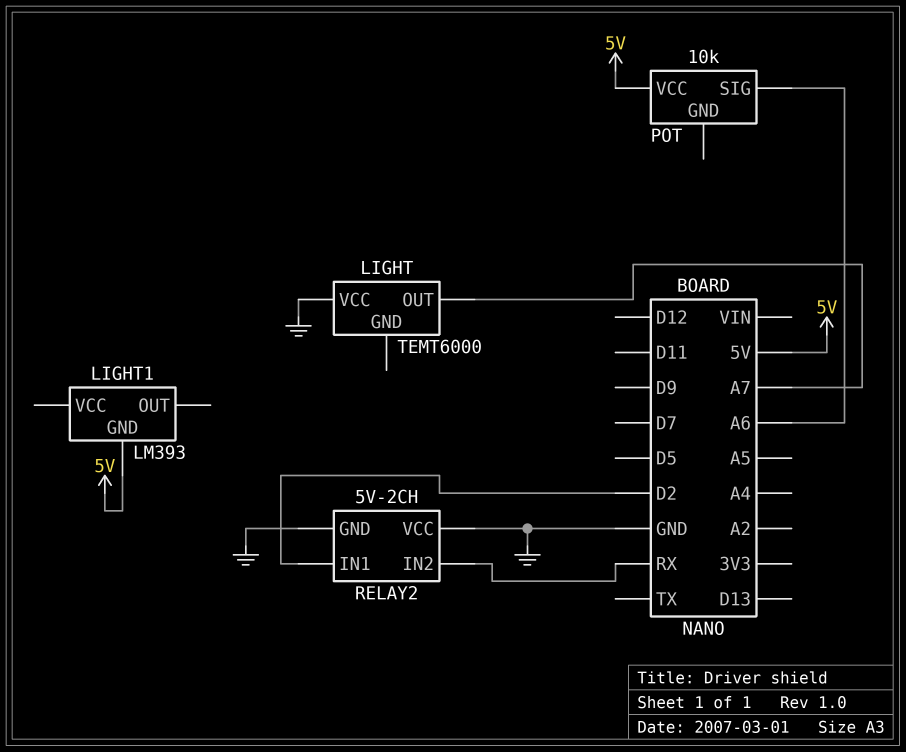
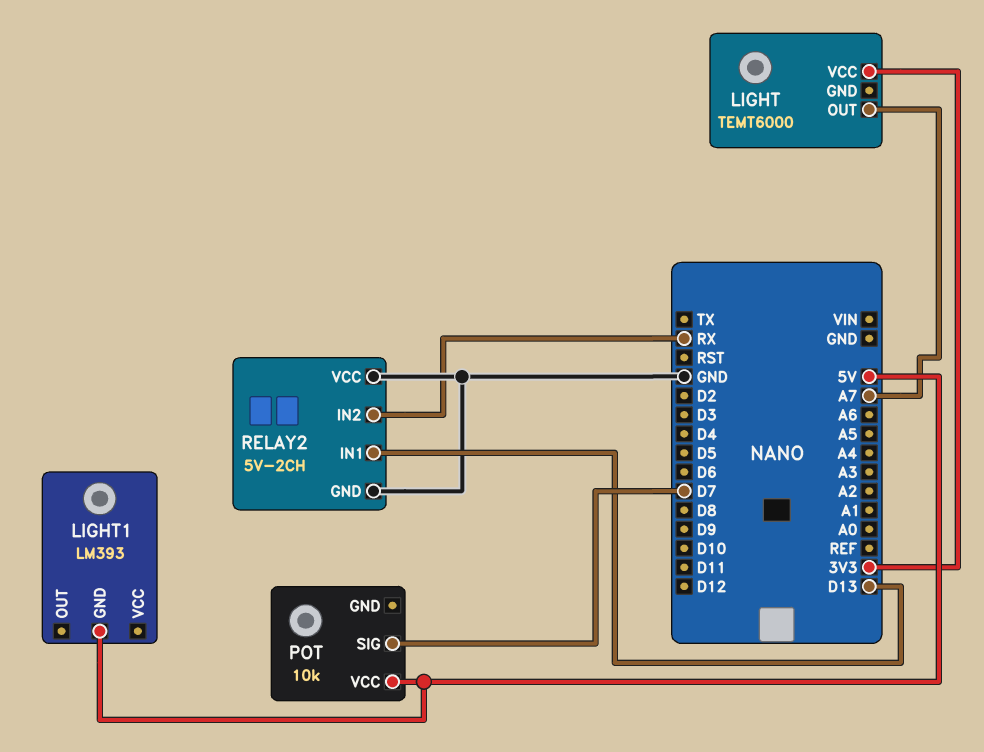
LIGHT pin VCC: GND -> 3V3
POT pin SIG: A6 -> D7
RELAY2 pin IN1: D2 -> D13

